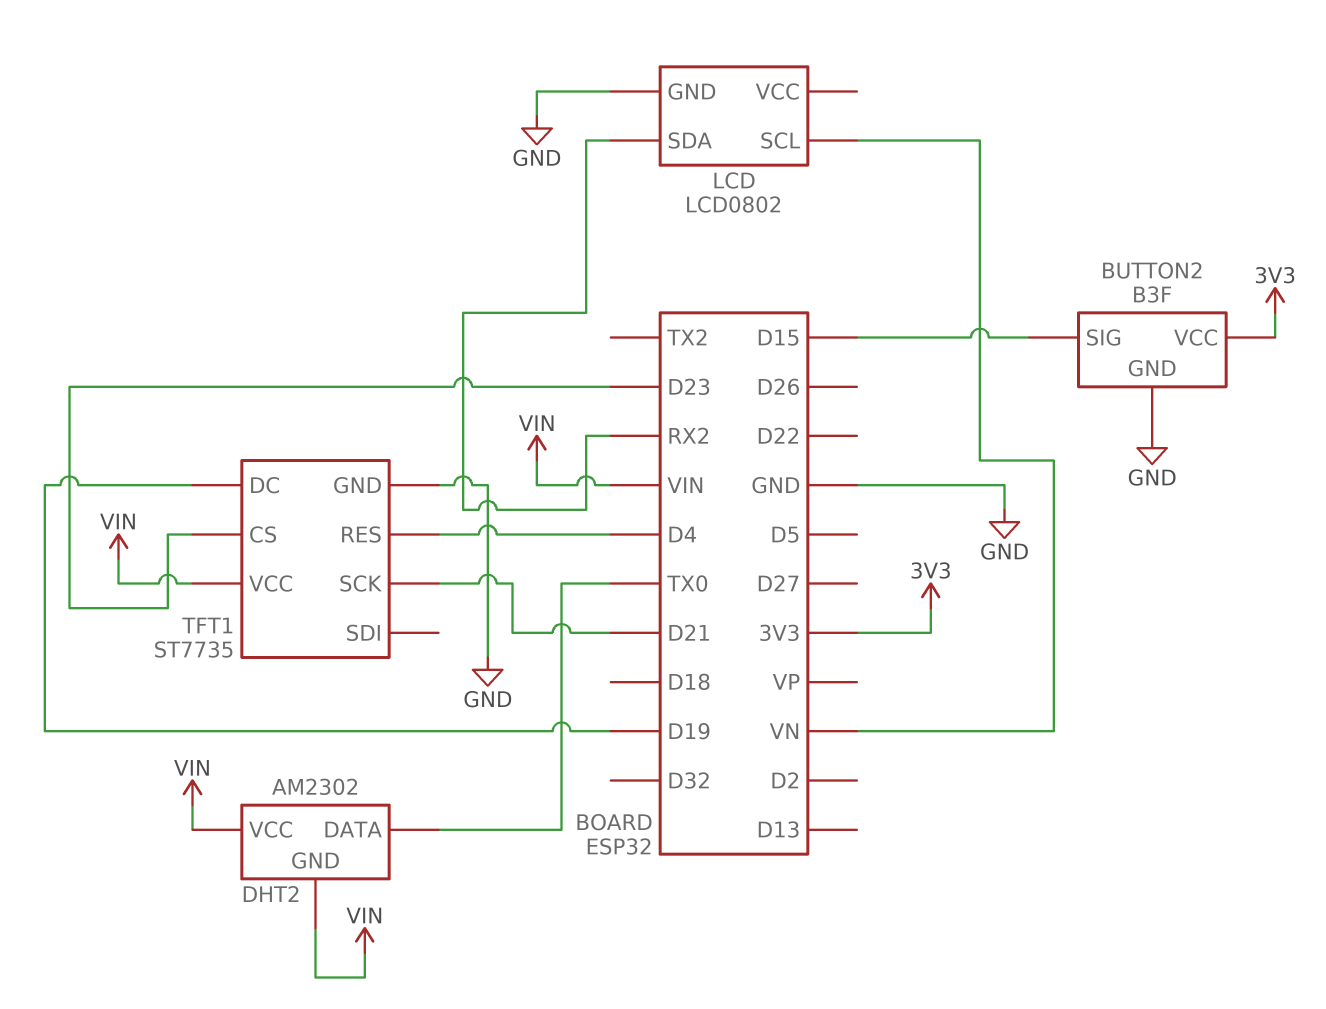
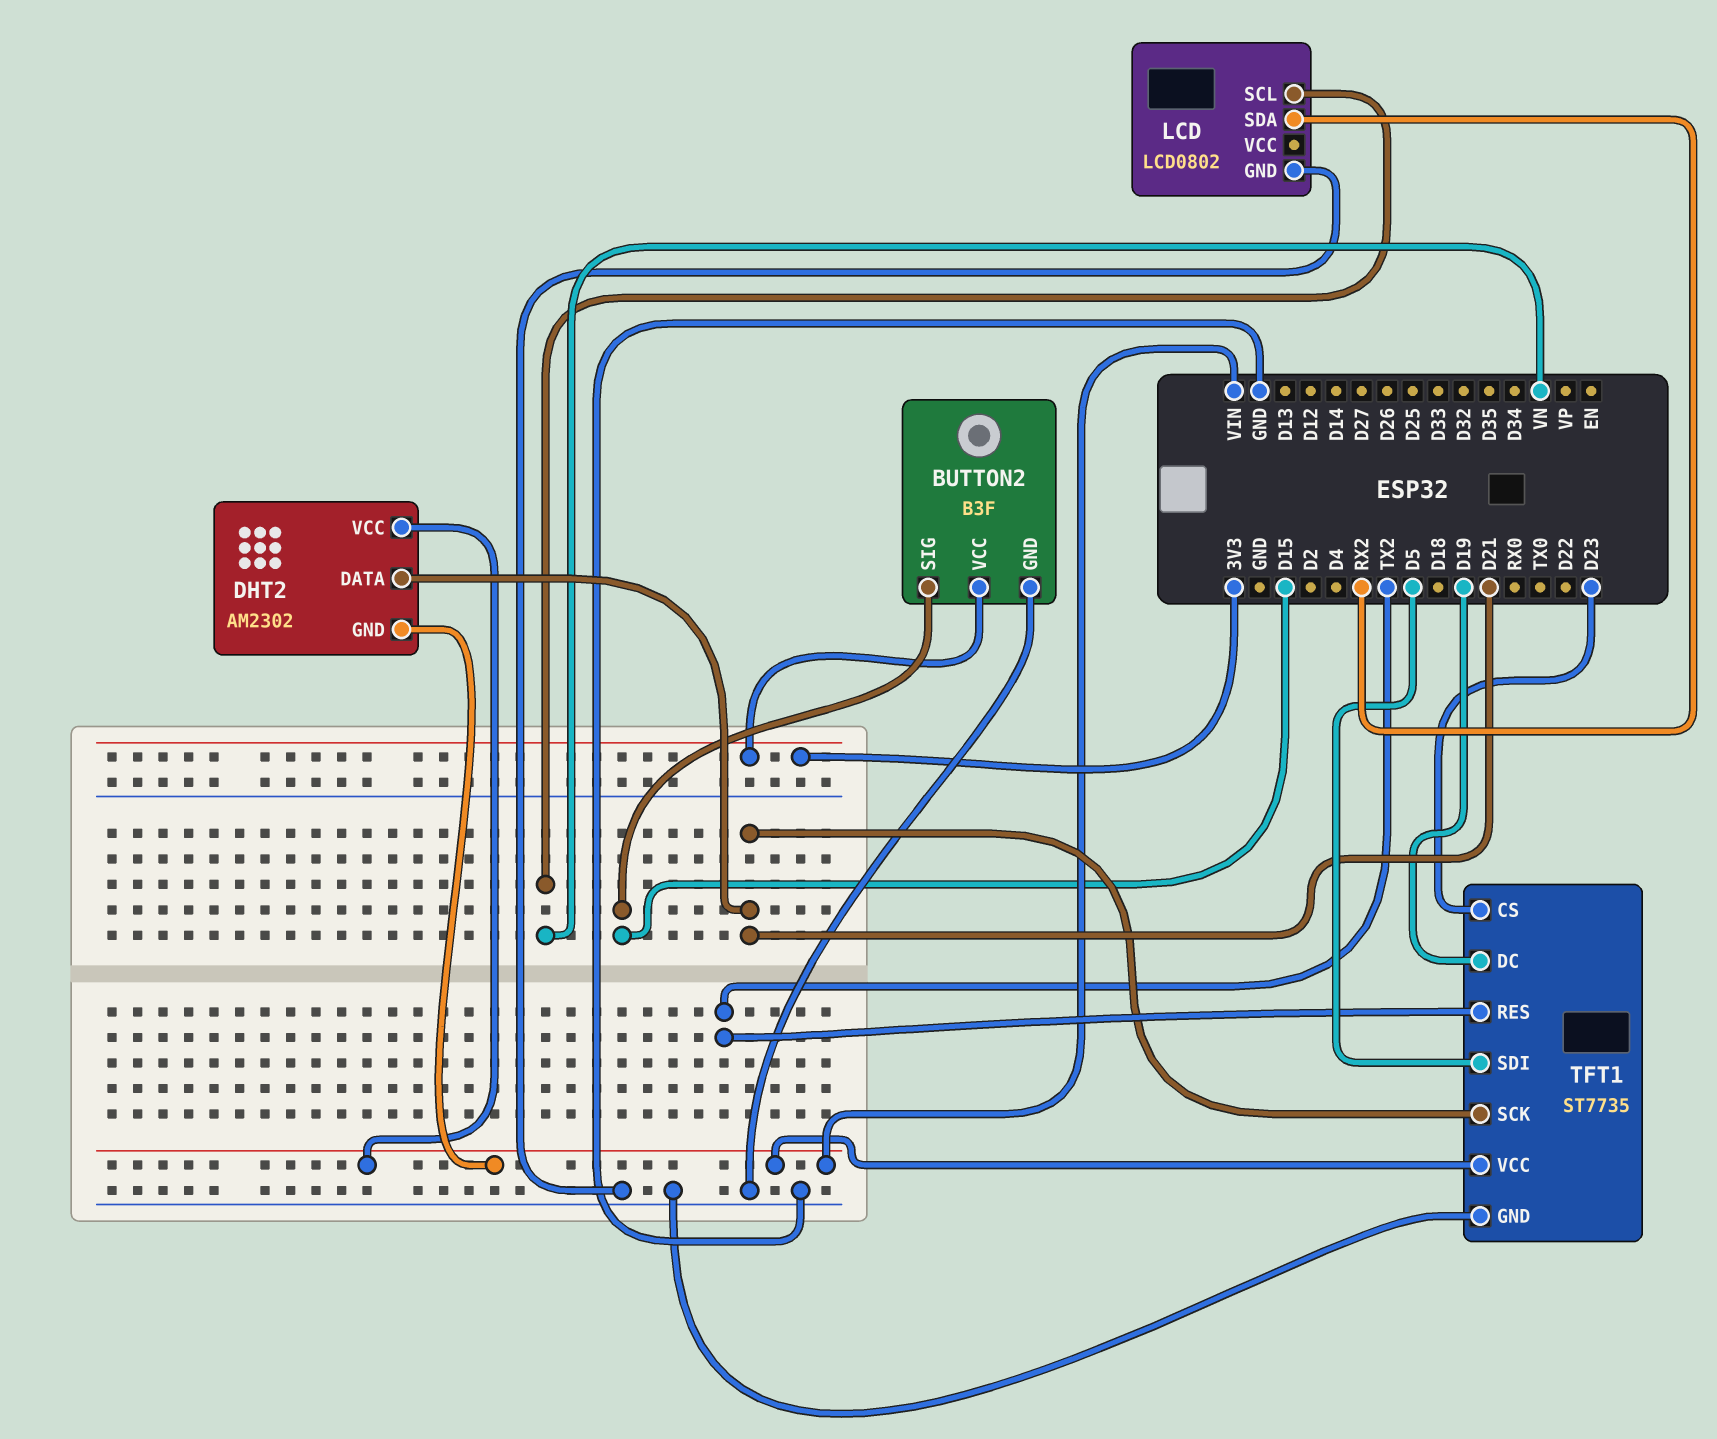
DHT2 pin DATA: TX0 -> D21
TFT1 pin RES: D4 -> TX2
TFT1 pin SDI: none -> D5

